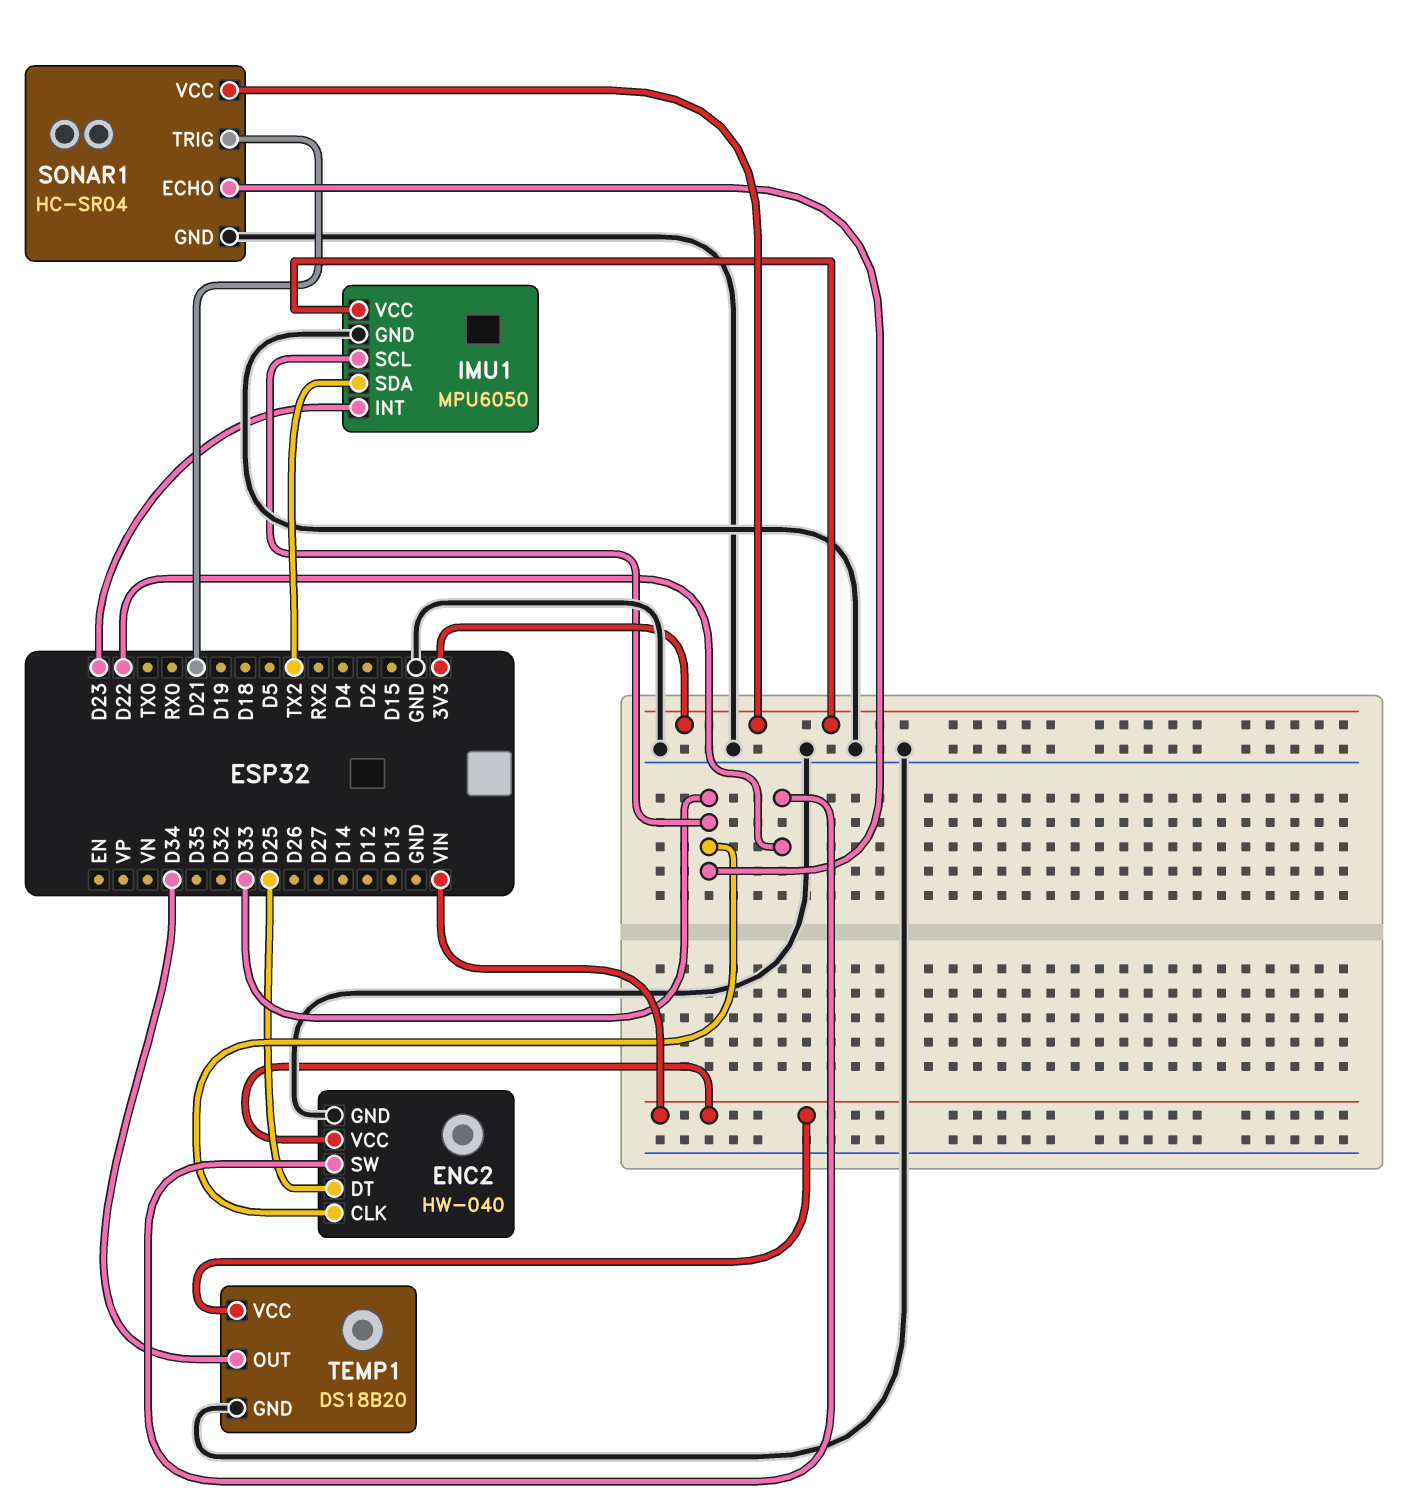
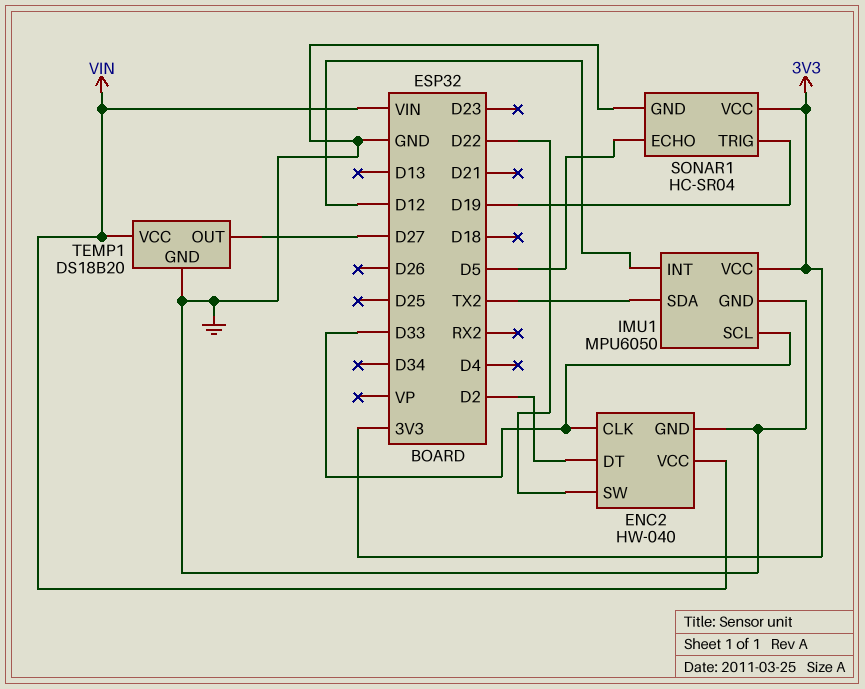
ENC2 pin DT: D25 -> D2
IMU1 pin INT: D23 -> D12
SONAR1 pin ECHO: D33 -> D5
SONAR1 pin TRIG: D21 -> D19
TEMP1 pin OUT: D34 -> D27

